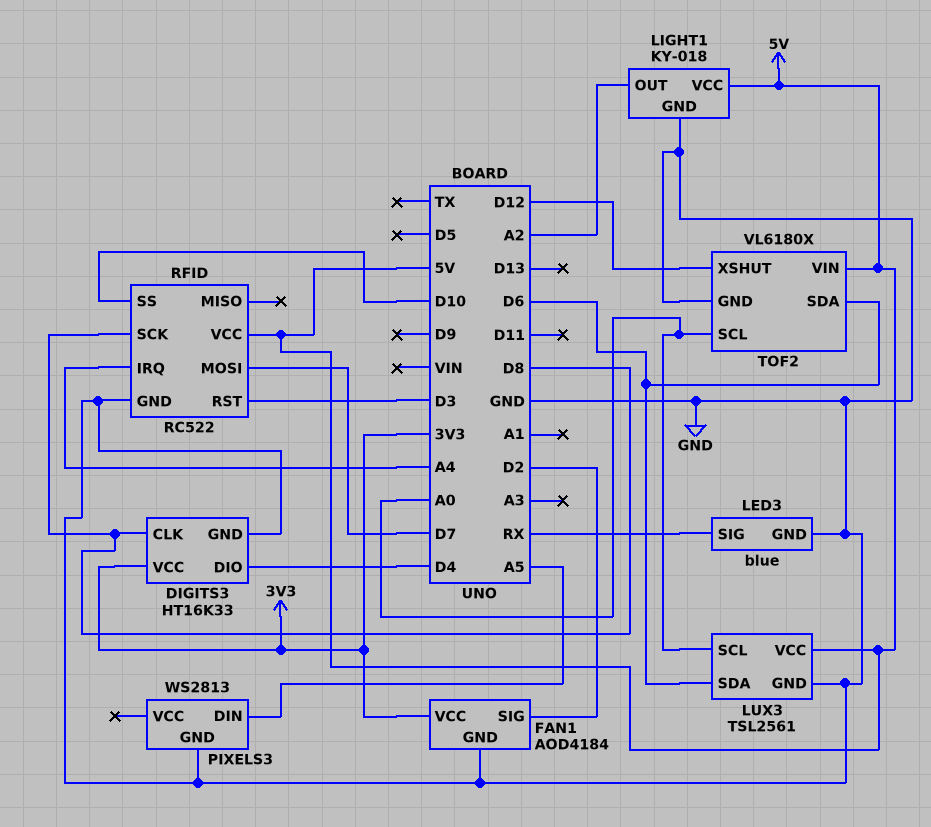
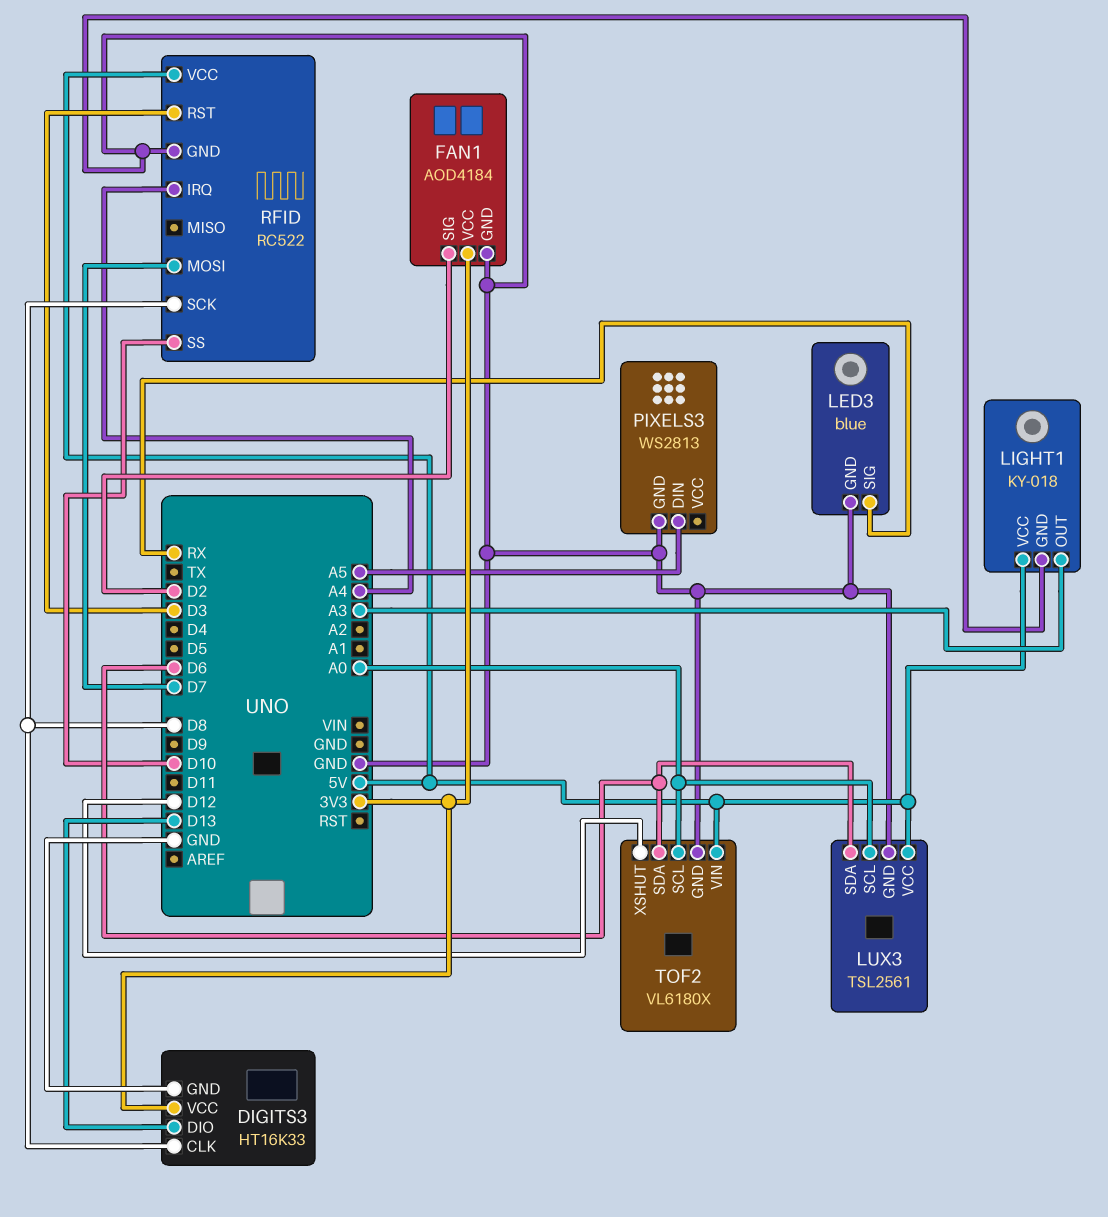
DIGITS3 pin DIO: D4 -> D13
LIGHT1 pin OUT: A2 -> A3

